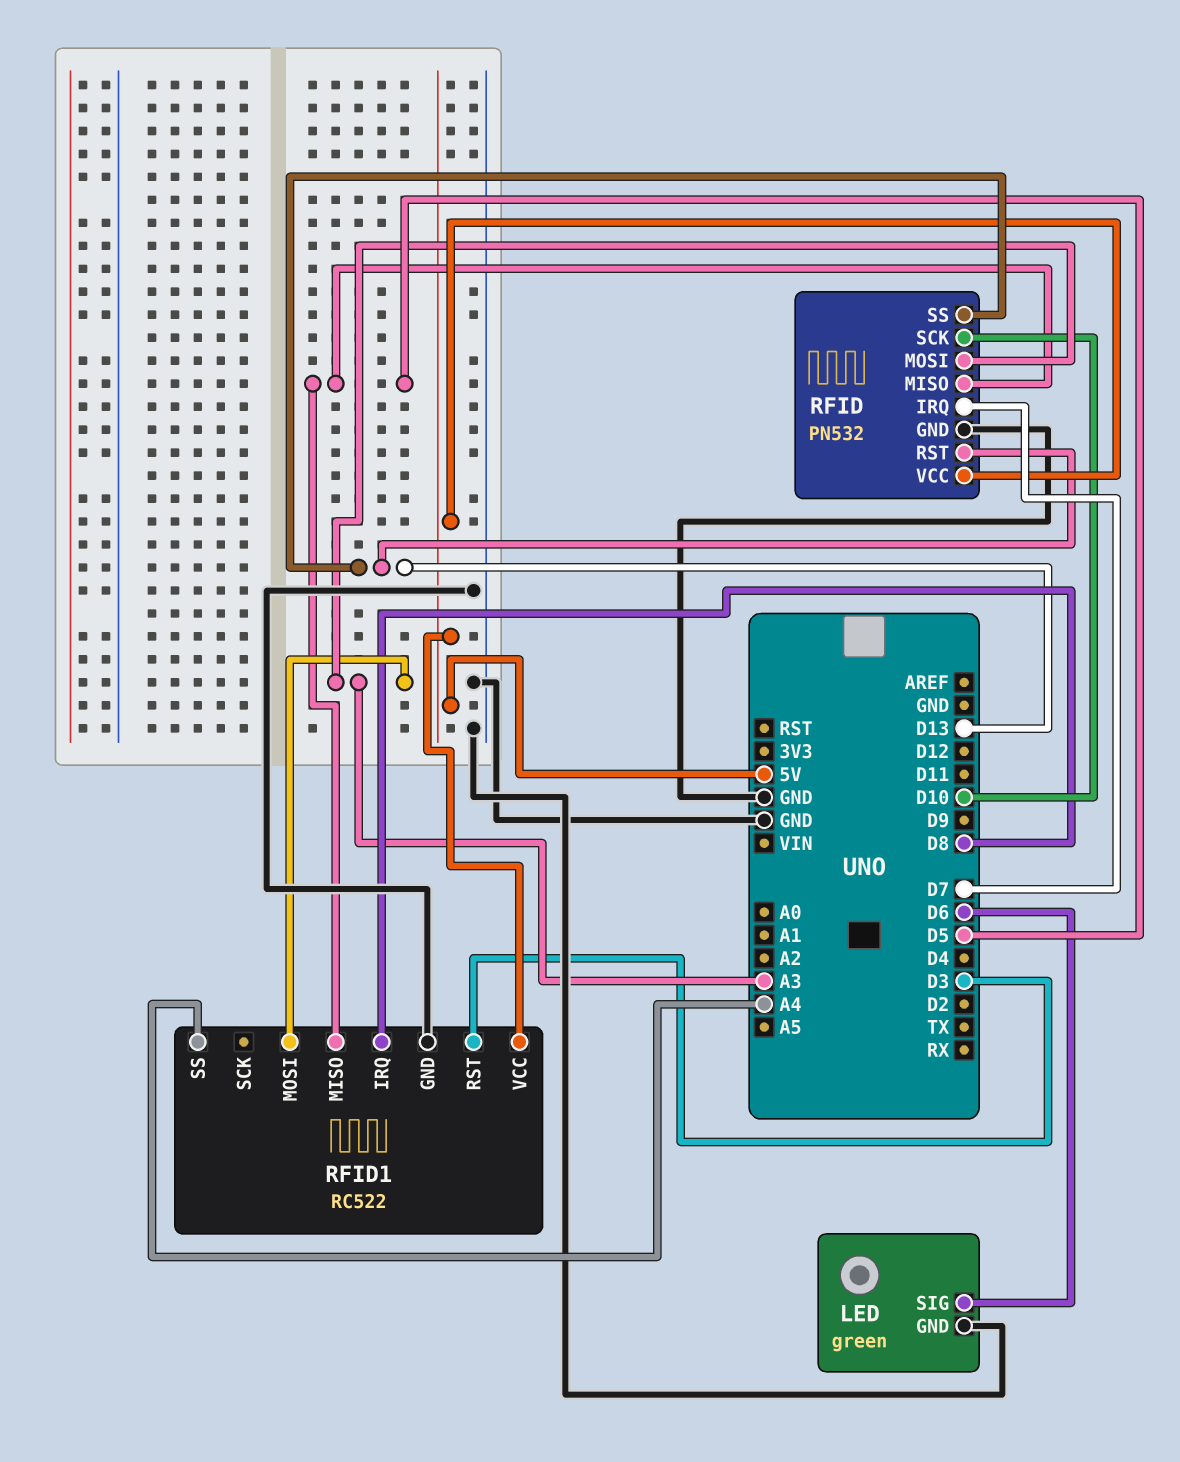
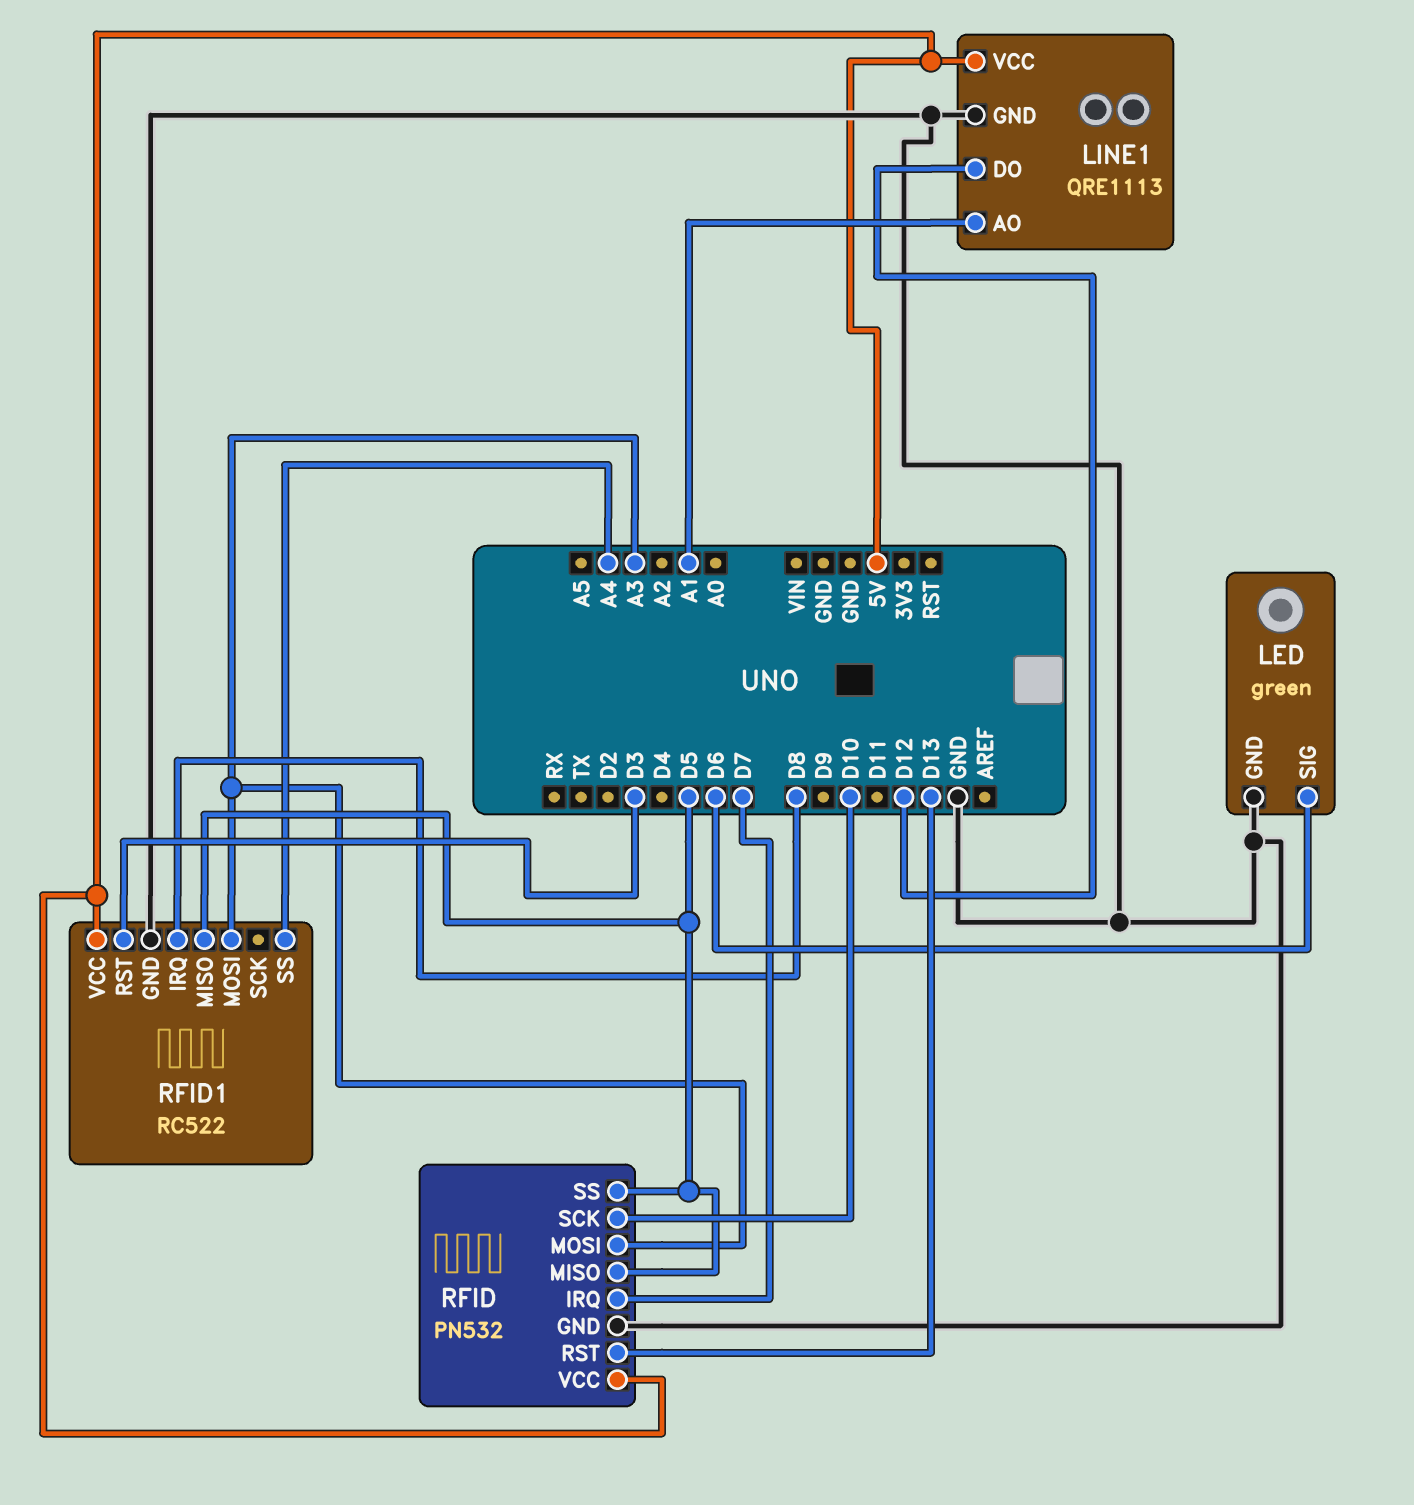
LINE1: none -> QRE1113
LINE1 pin AO: none -> A1
LINE1 pin DO: none -> D12
LINE1 pin GND: none -> GND
LINE1 pin VCC: none -> 5V
RFID pin SS: D13 -> D5

